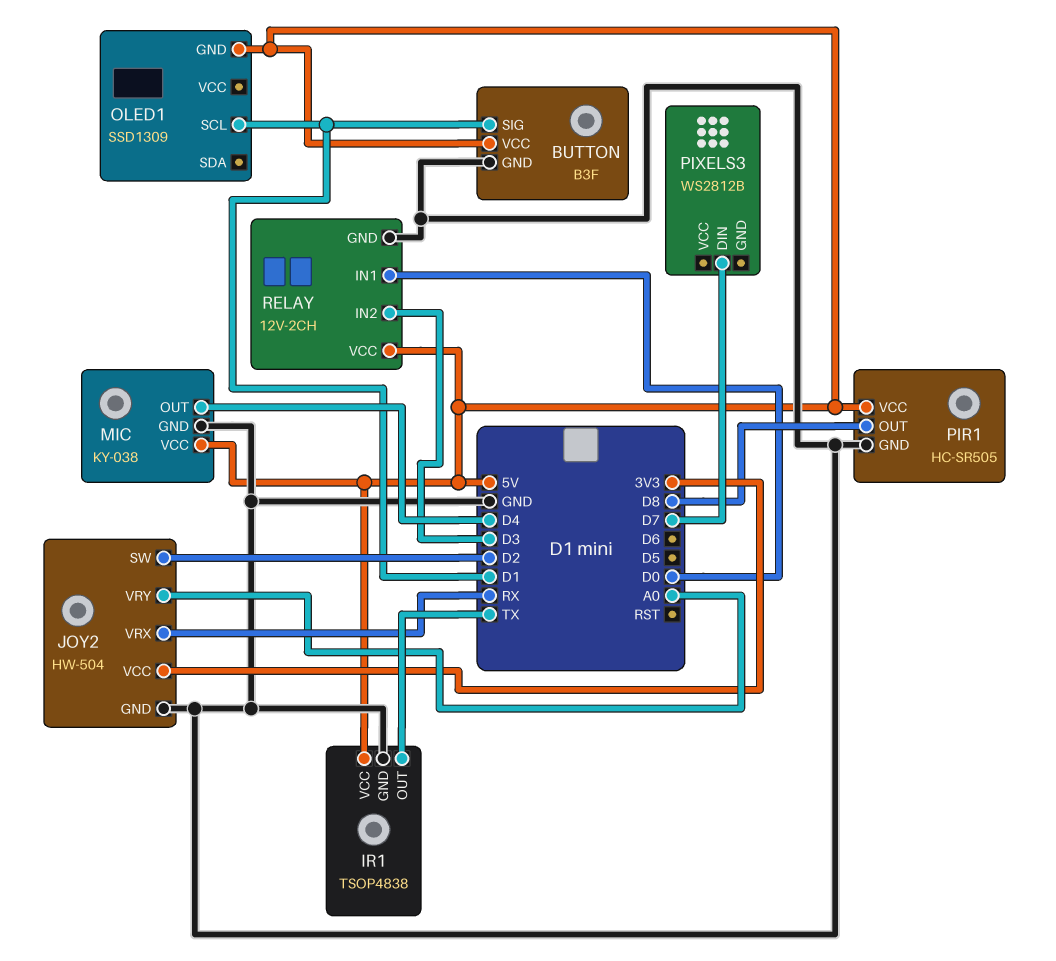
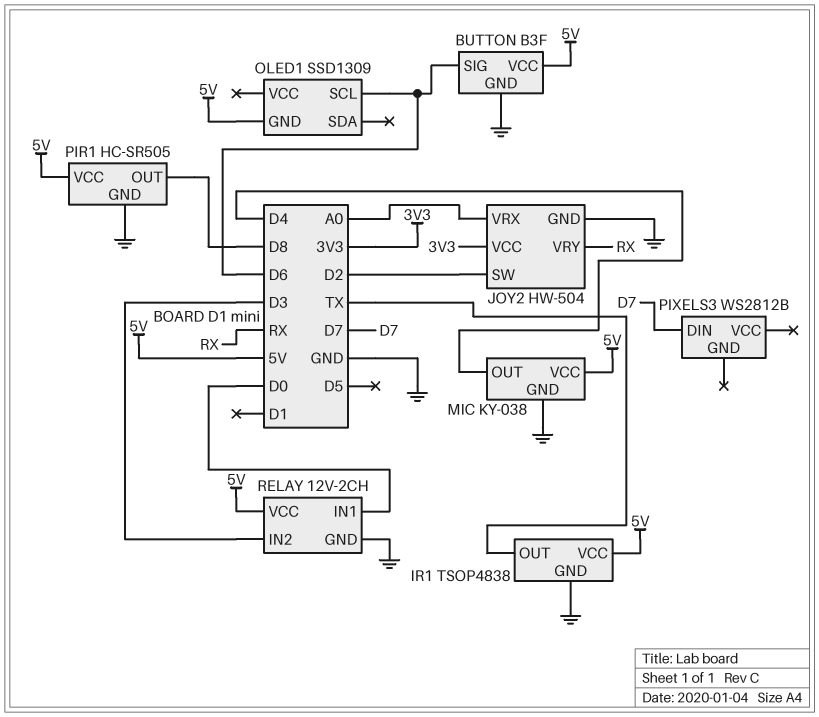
BUTTON pin SIG: D1 -> D6
JOY2 pin VRX: RX -> A0
JOY2 pin VRY: A0 -> RX
OLED1 pin SCL: D1 -> D6

